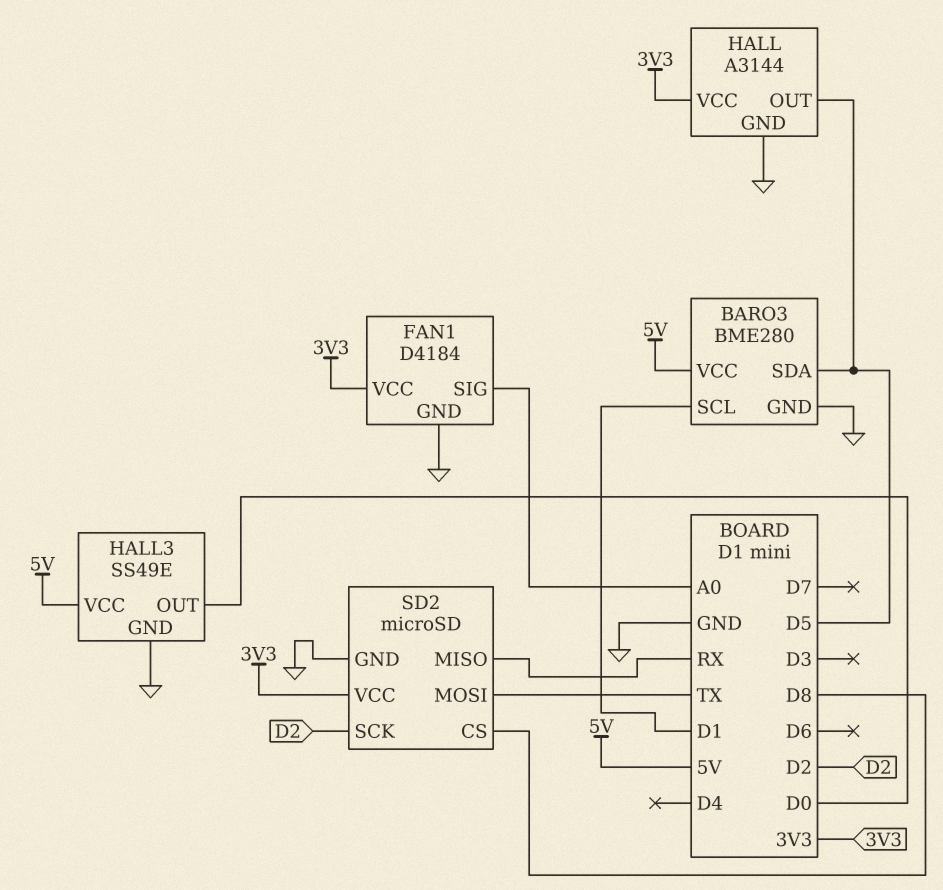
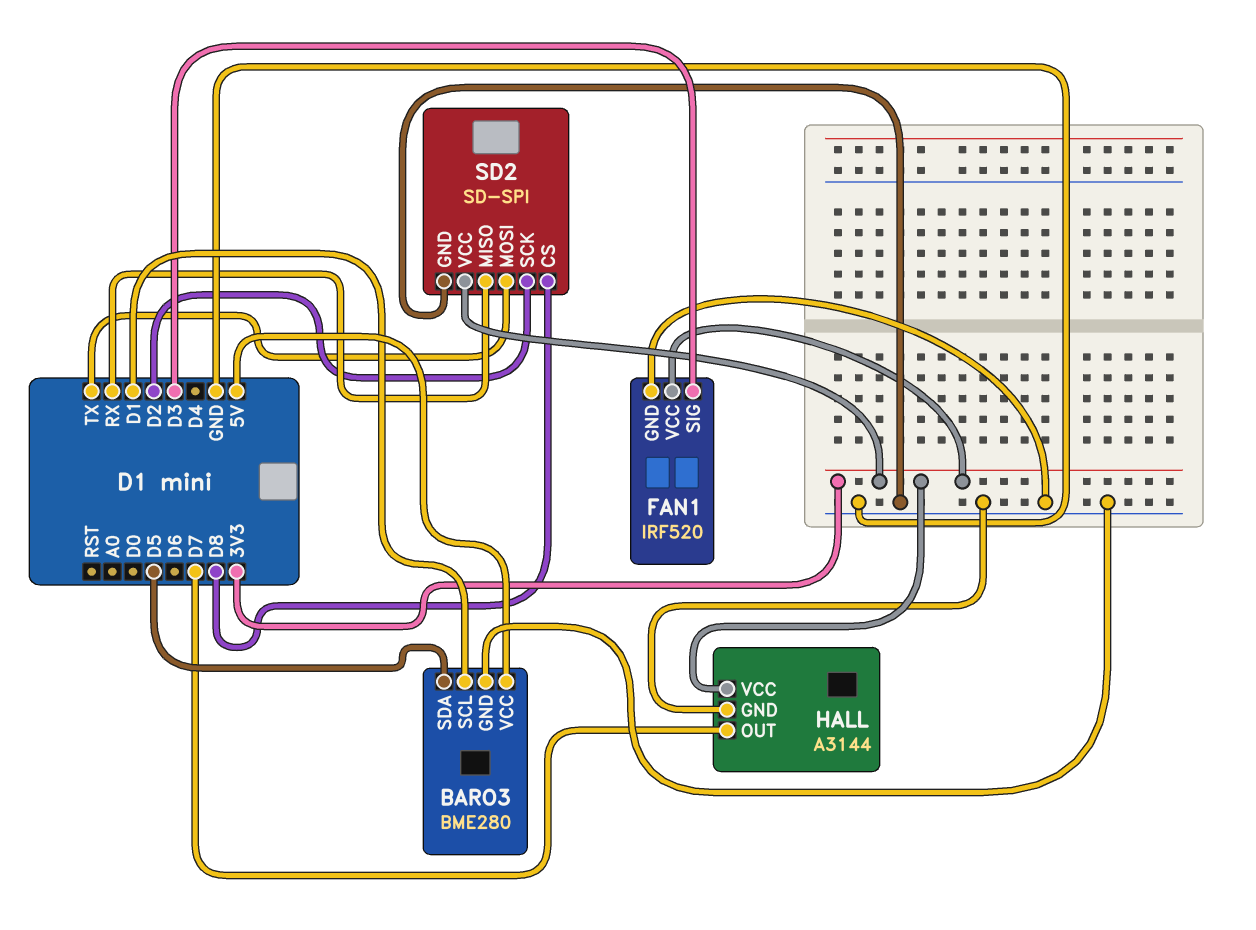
FAN1: D4184 -> IRF520
FAN1 pin SIG: A0 -> D3
HALL pin OUT: D5 -> D7
HALL3: SS49E -> none
HALL3 pin GND: GND -> none
HALL3 pin OUT: D0 -> none
HALL3 pin VCC: 5V -> none
SD2: microSD -> SD-SPI

